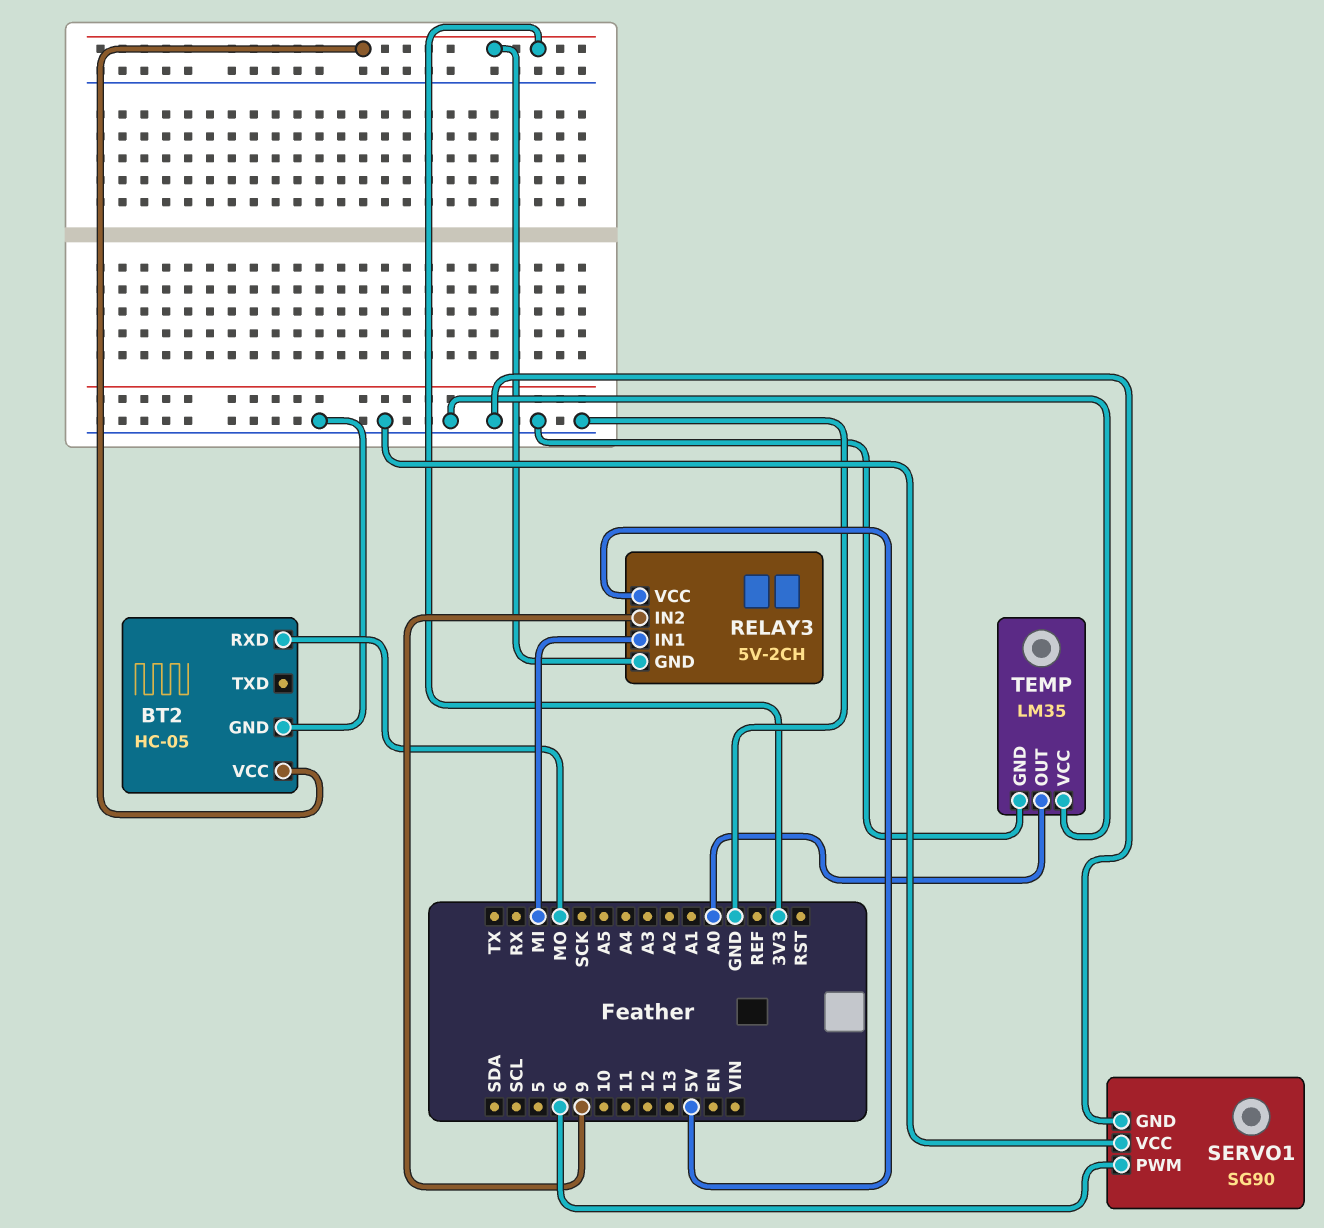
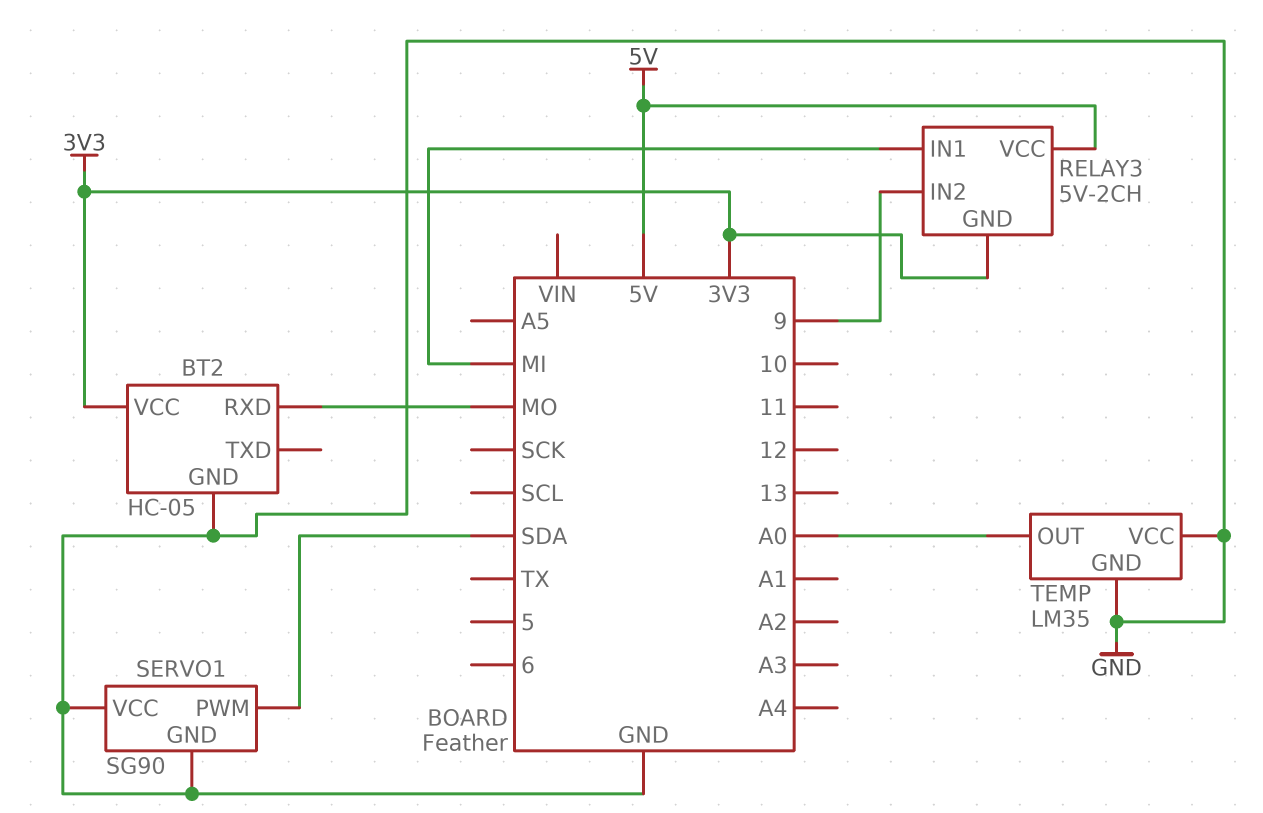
SERVO1 pin PWM: 6 -> SDA

